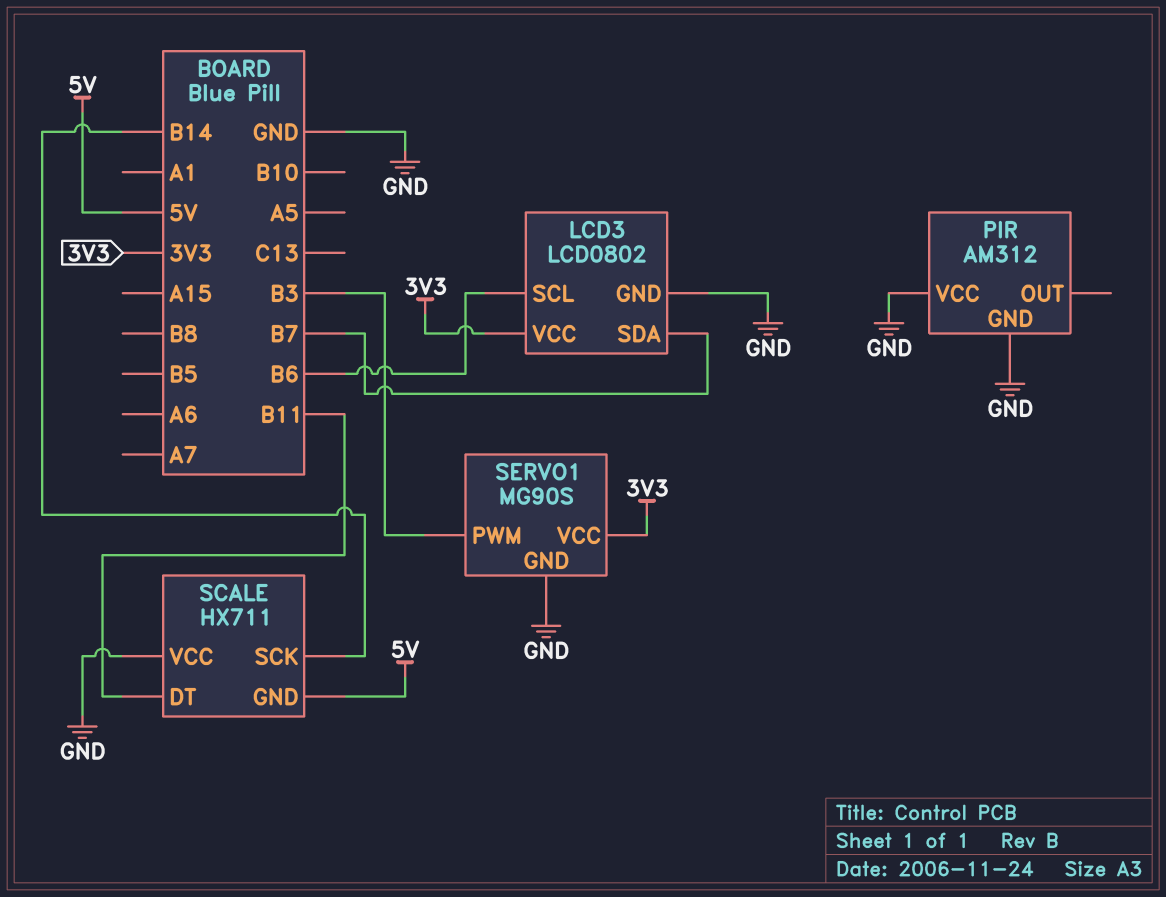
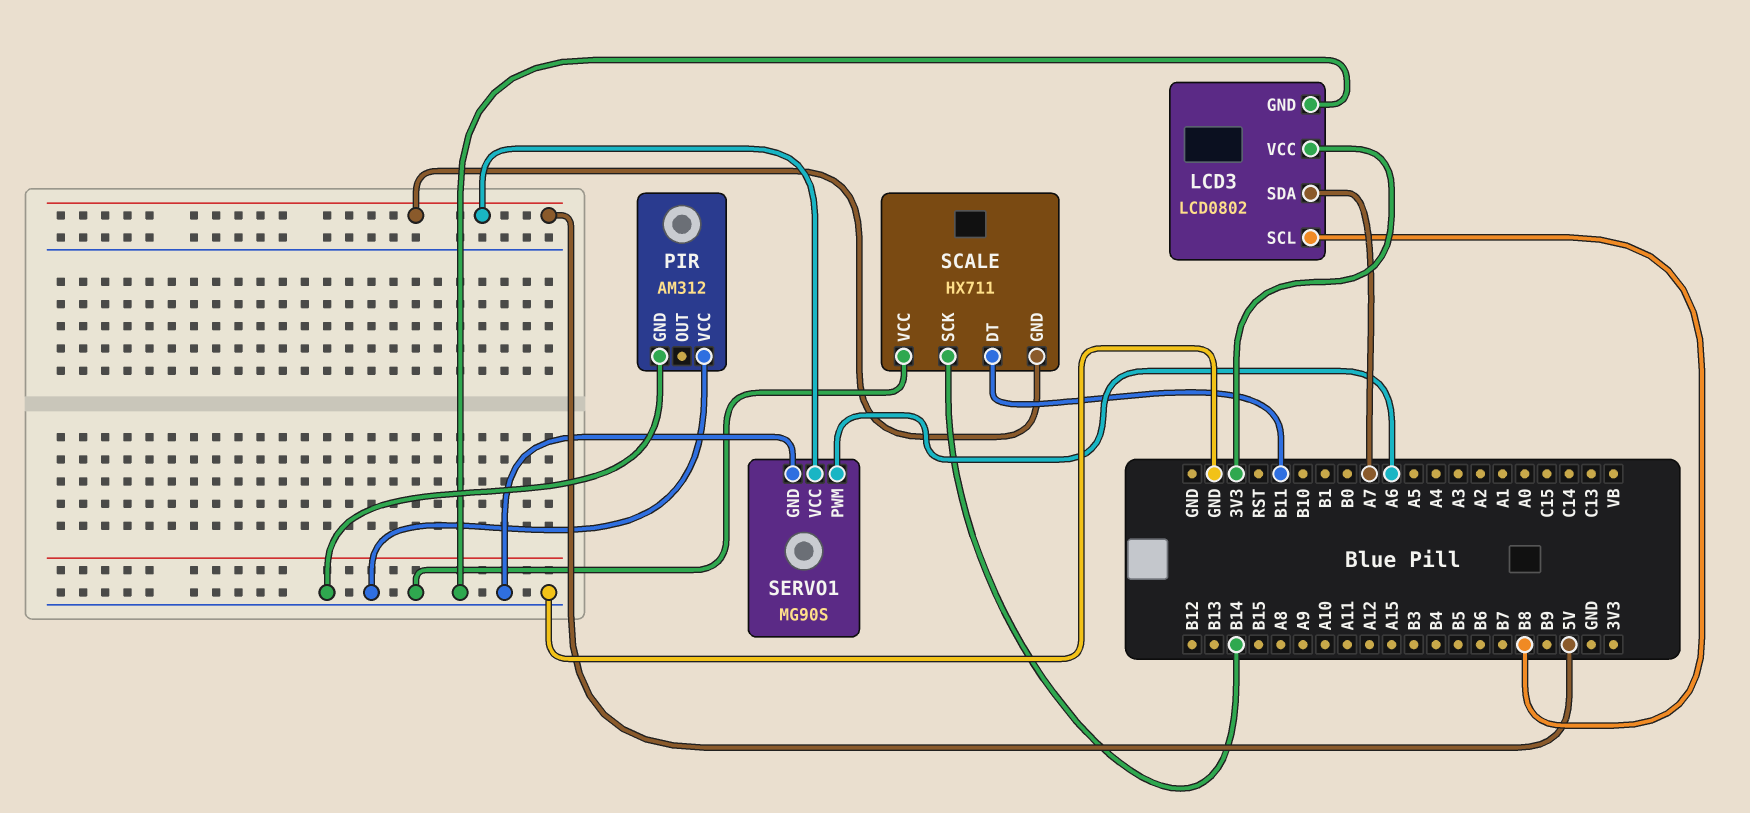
LCD3 pin SCL: B6 -> B8
LCD3 pin SDA: B7 -> A7
SERVO1 pin PWM: B3 -> A6
SERVO1 pin VCC: 3V3 -> 5V

